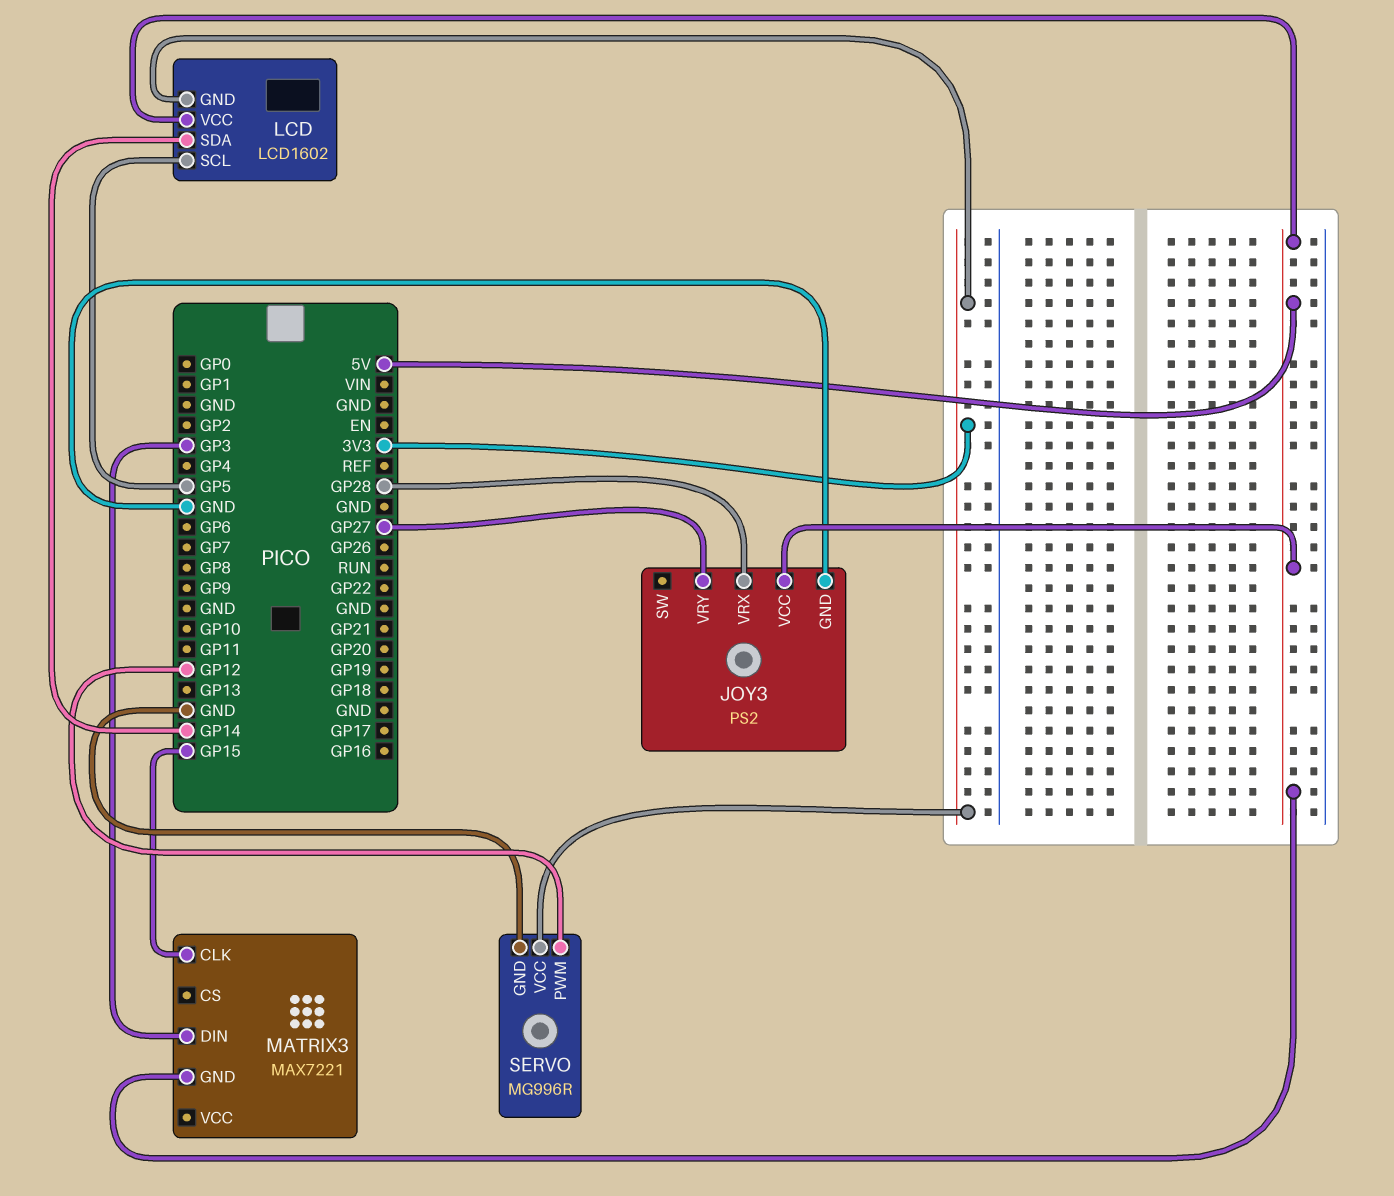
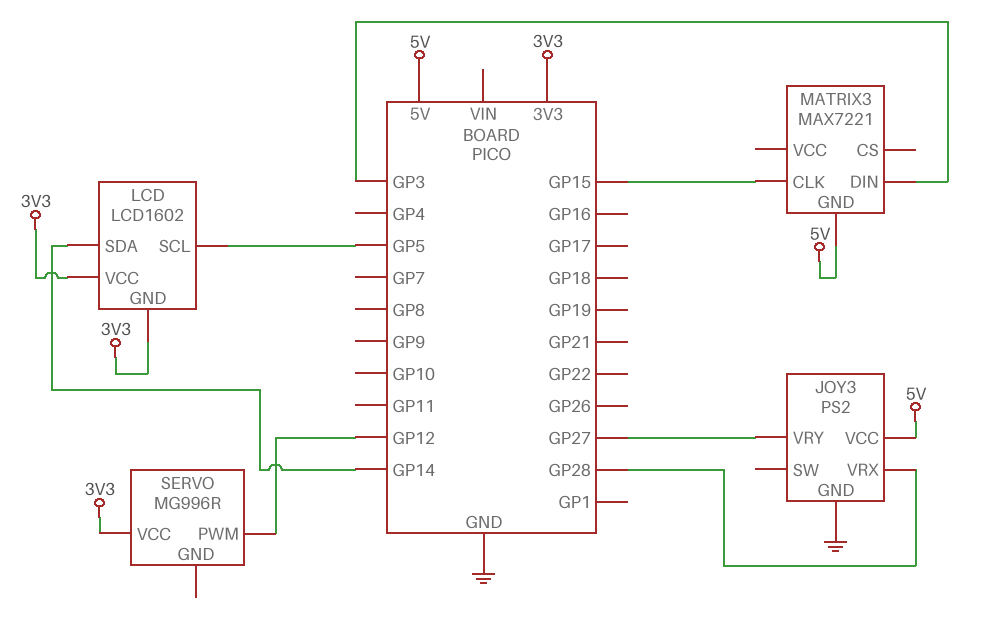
LCD pin VCC: 5V -> 3V3
SERVO pin GND: GND -> none

